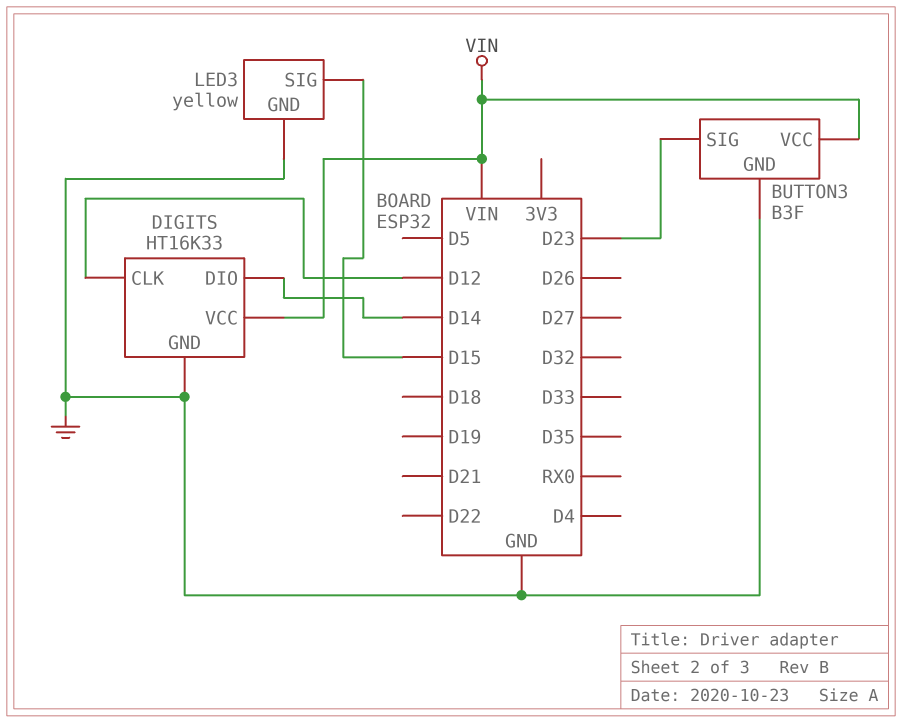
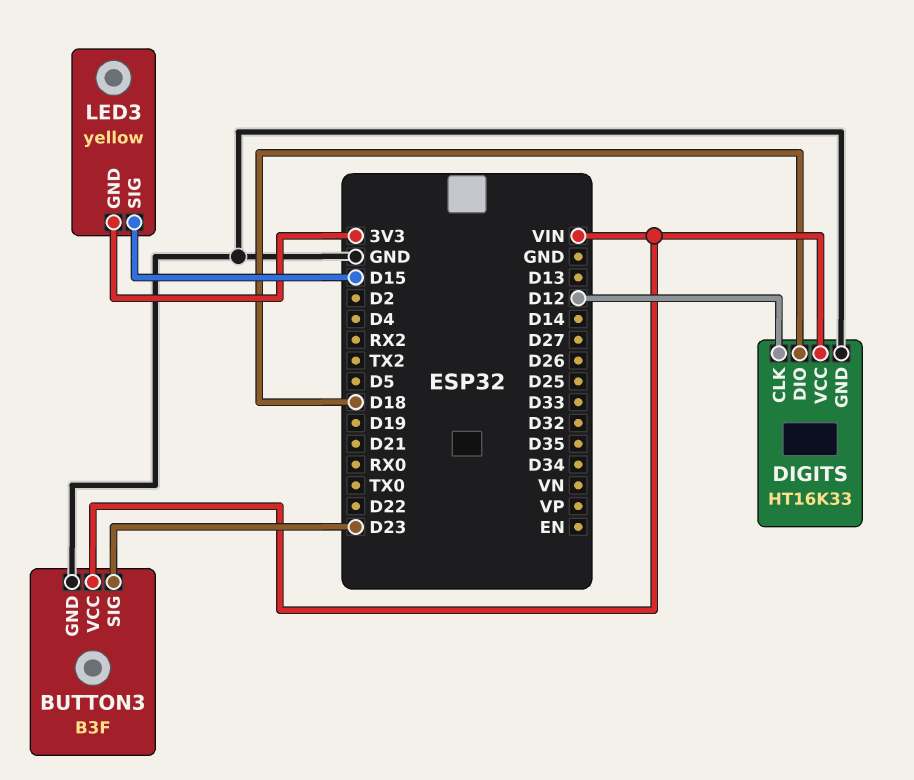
DIGITS pin DIO: D14 -> D18
LED3 pin GND: GND -> 3V3

